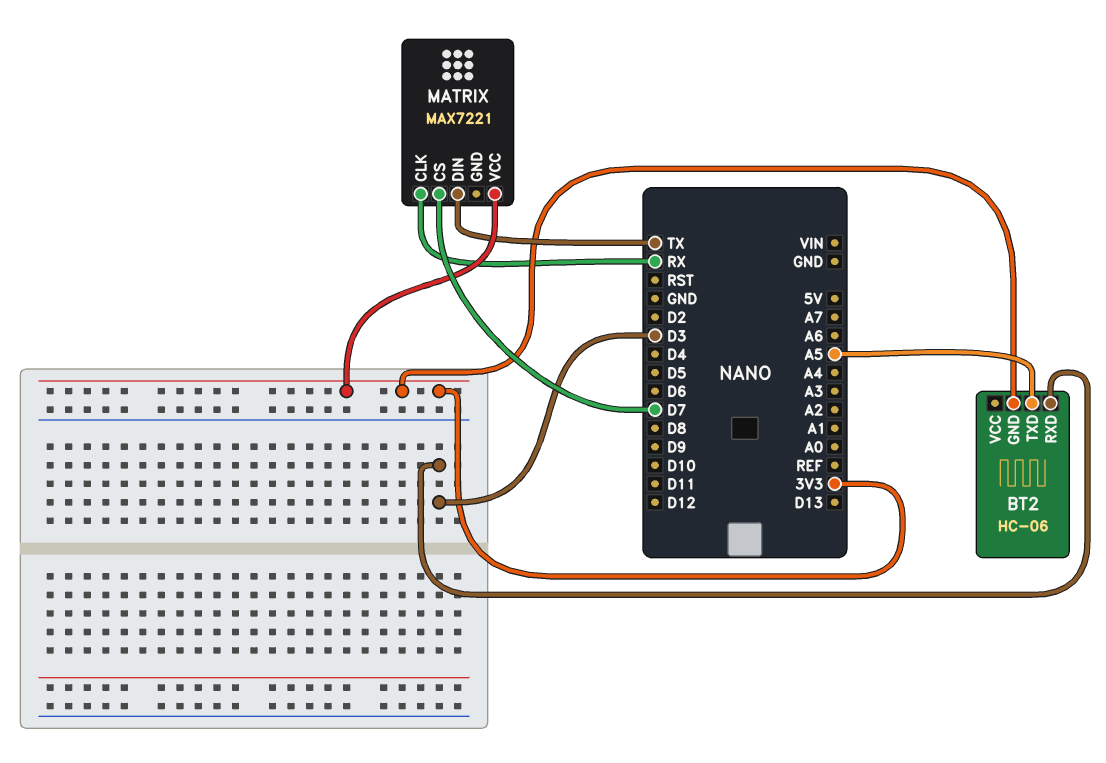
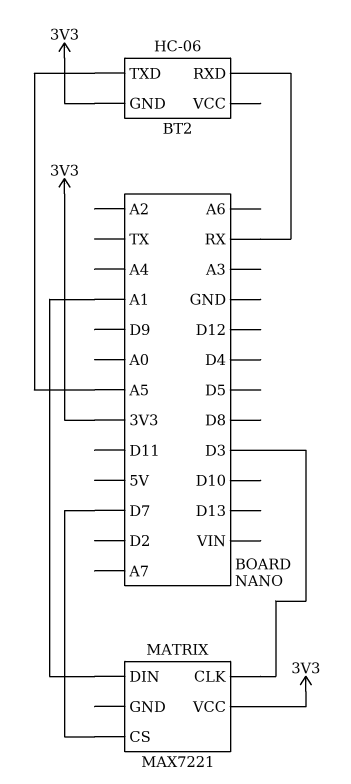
BT2 pin RXD: D3 -> RX
MATRIX pin CLK: RX -> D3
MATRIX pin DIN: TX -> A1

